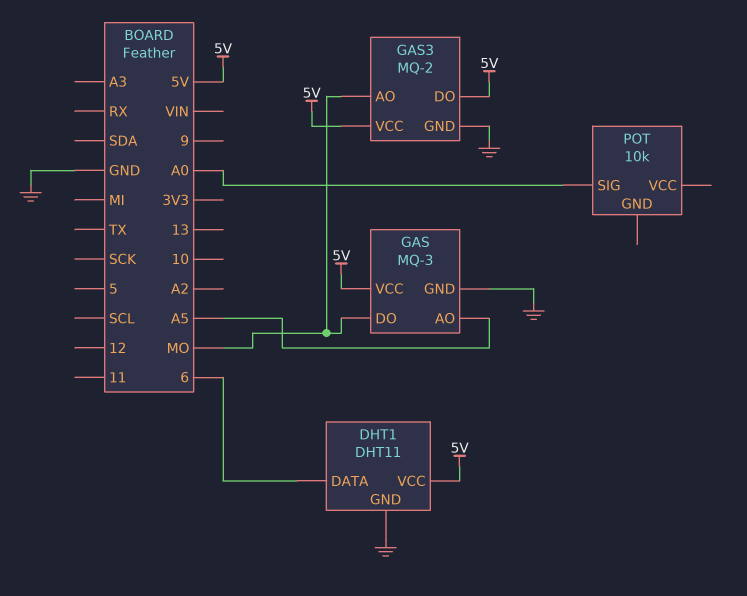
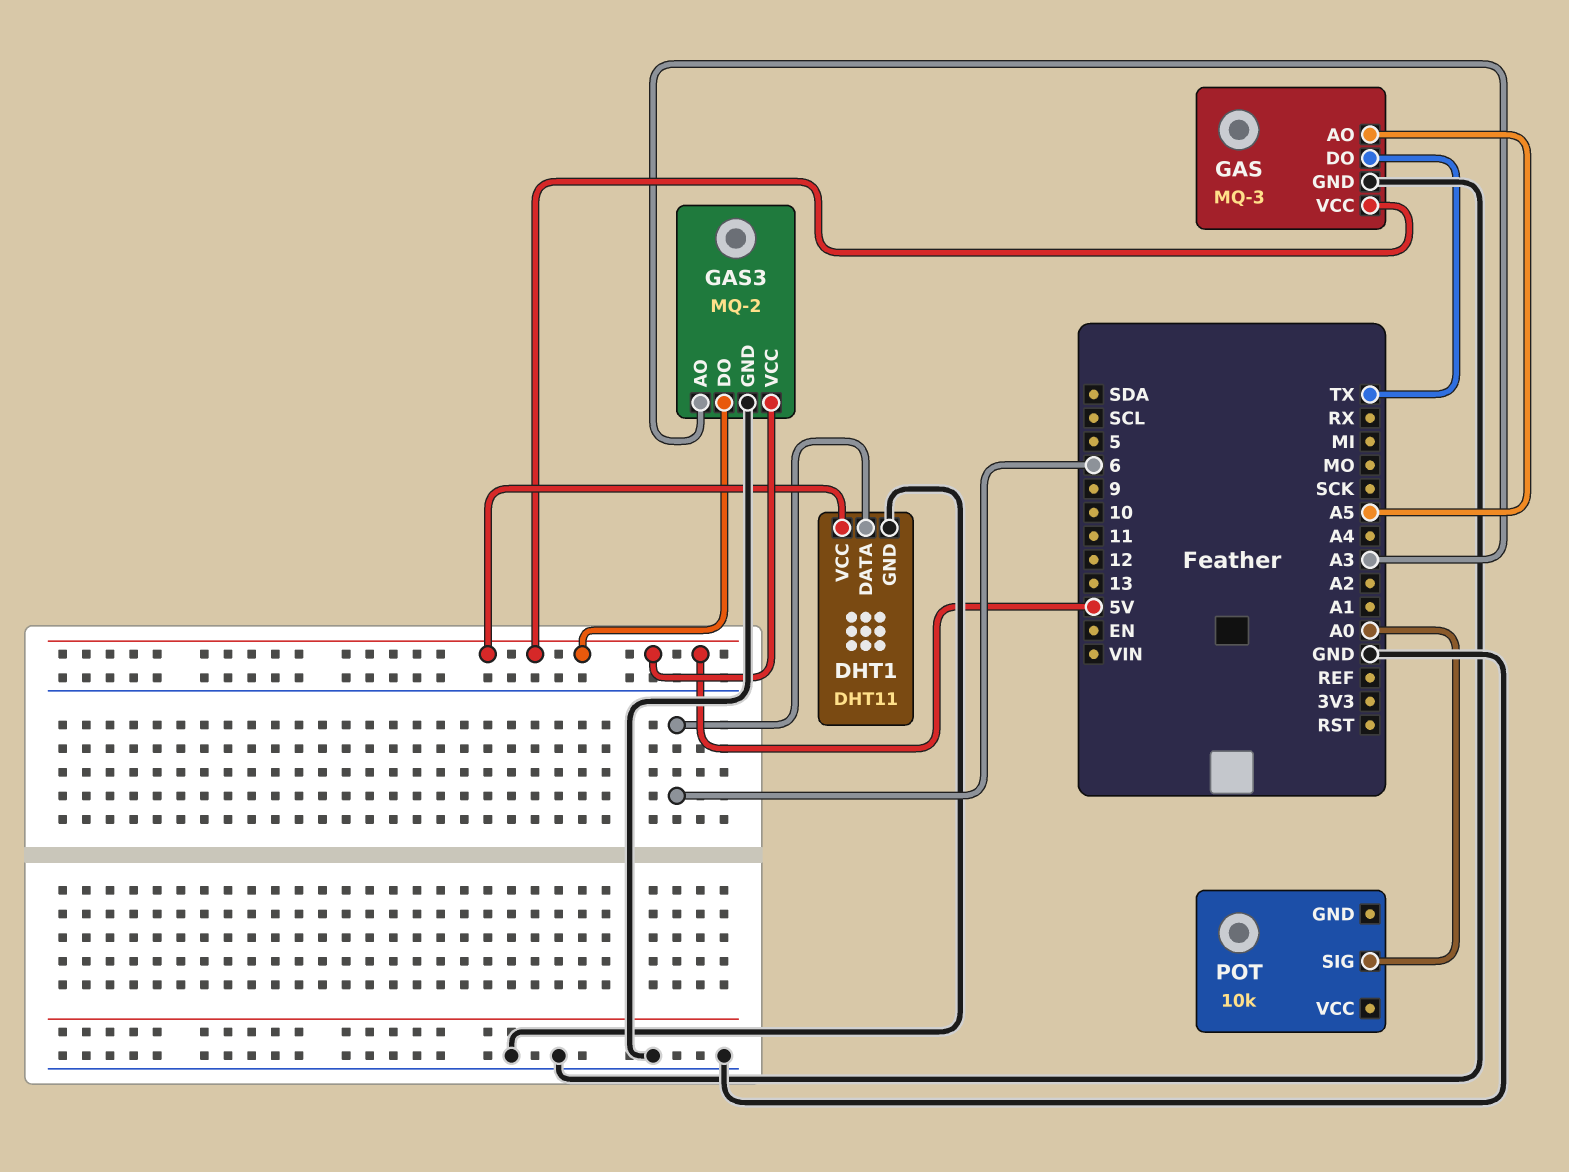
GAS pin DO: MO -> TX
GAS3 pin AO: MO -> A3

